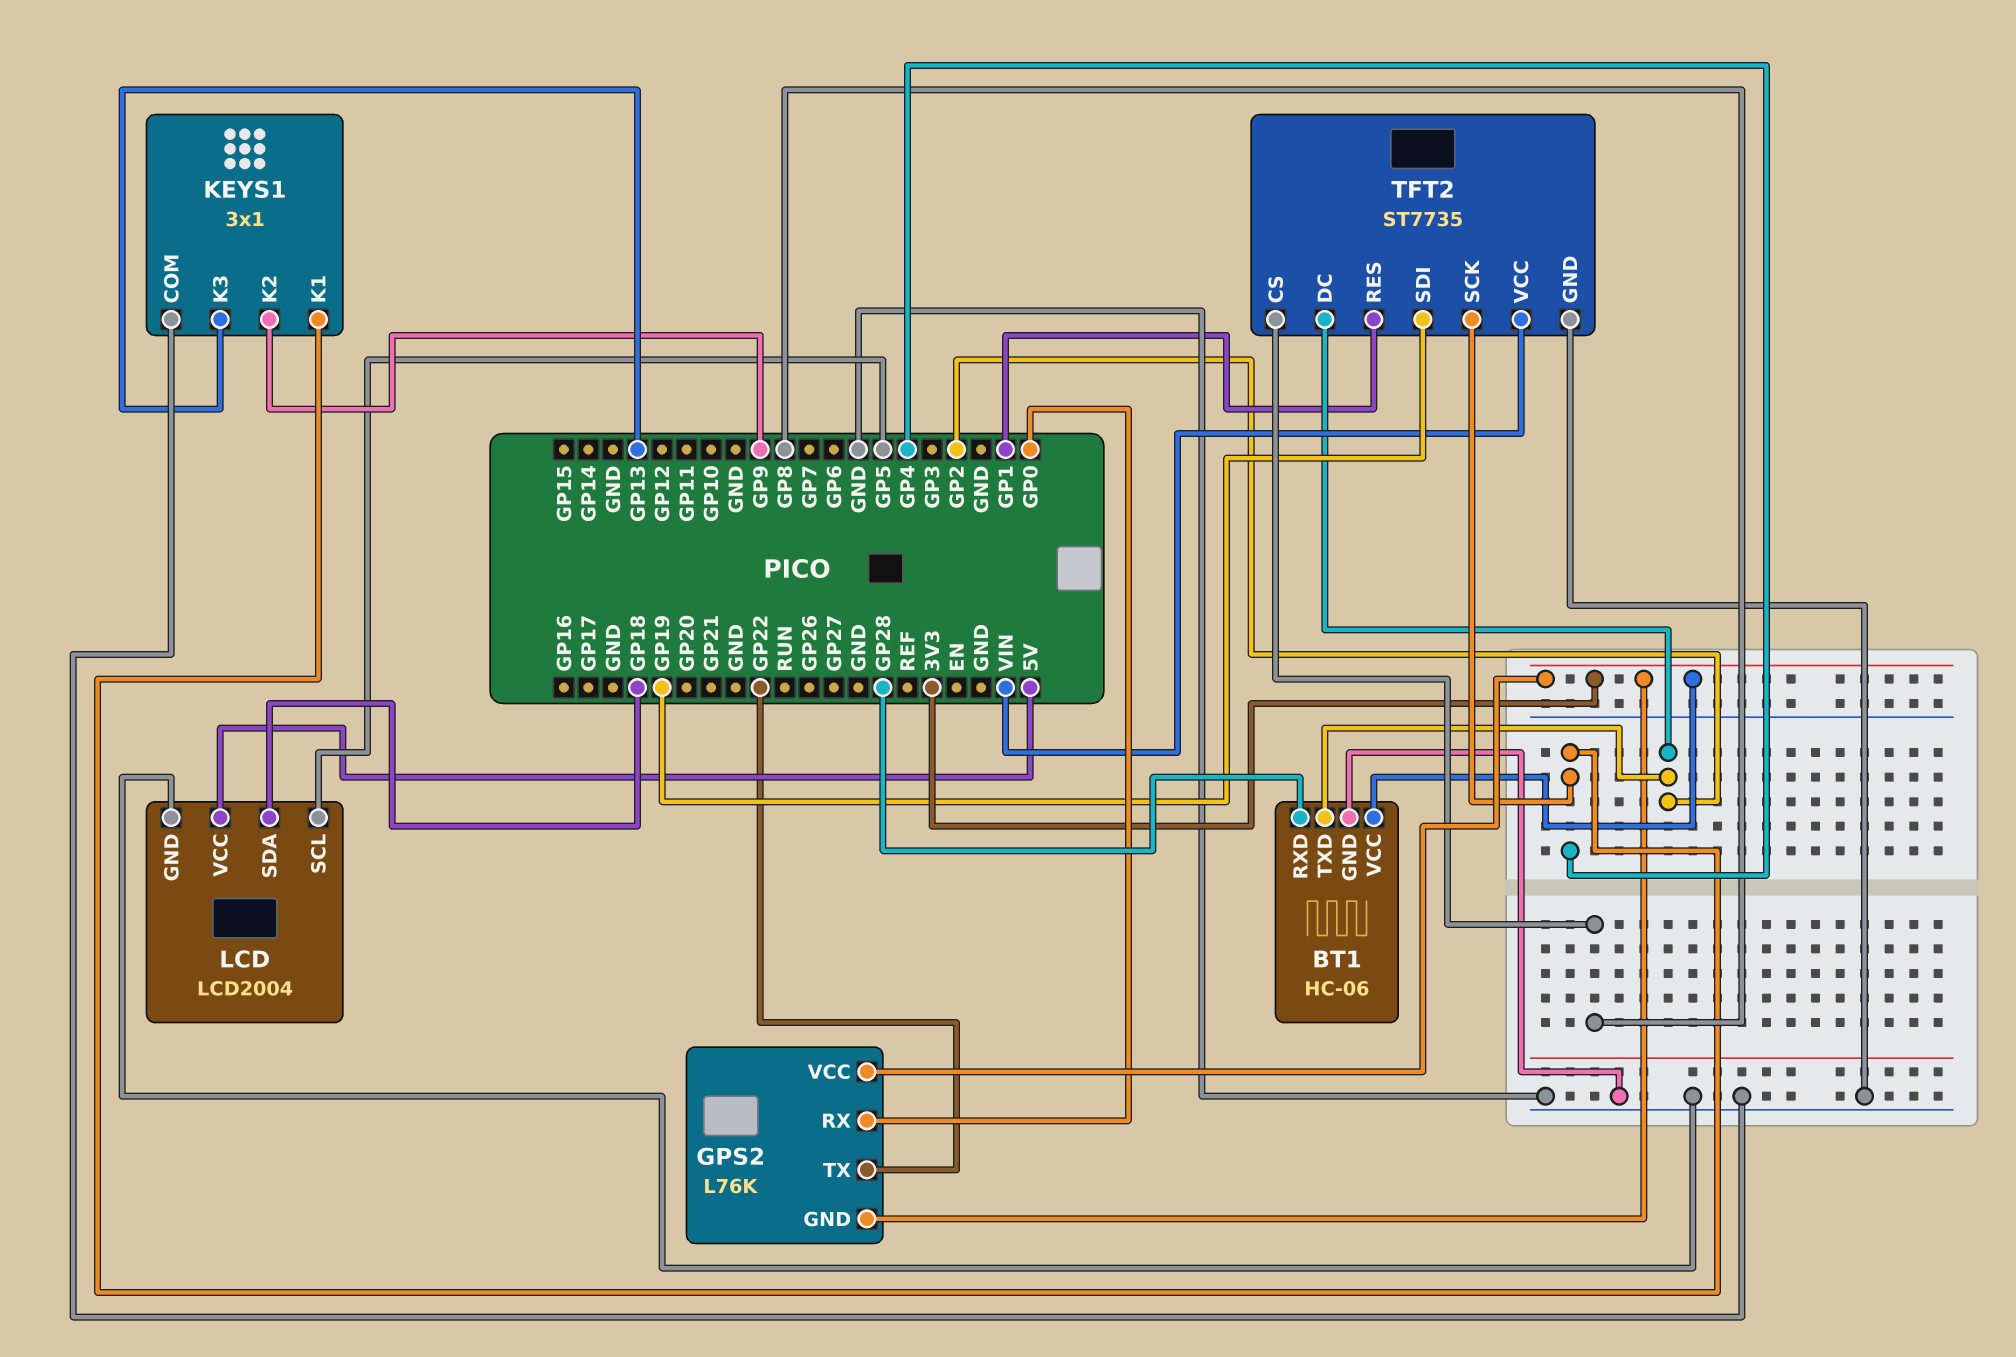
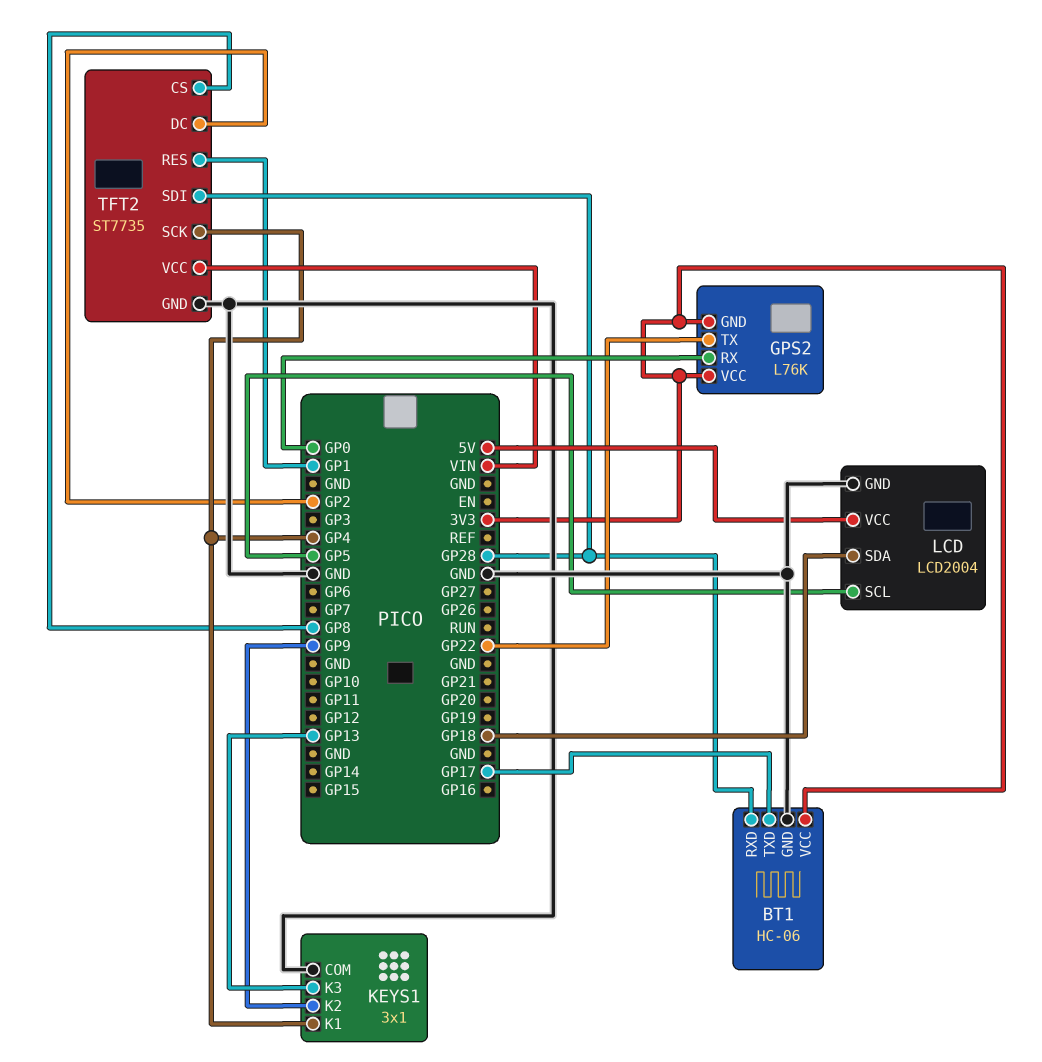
BT1 pin TXD: GP2 -> GP17
TFT2 pin SDI: GP19 -> GP28

